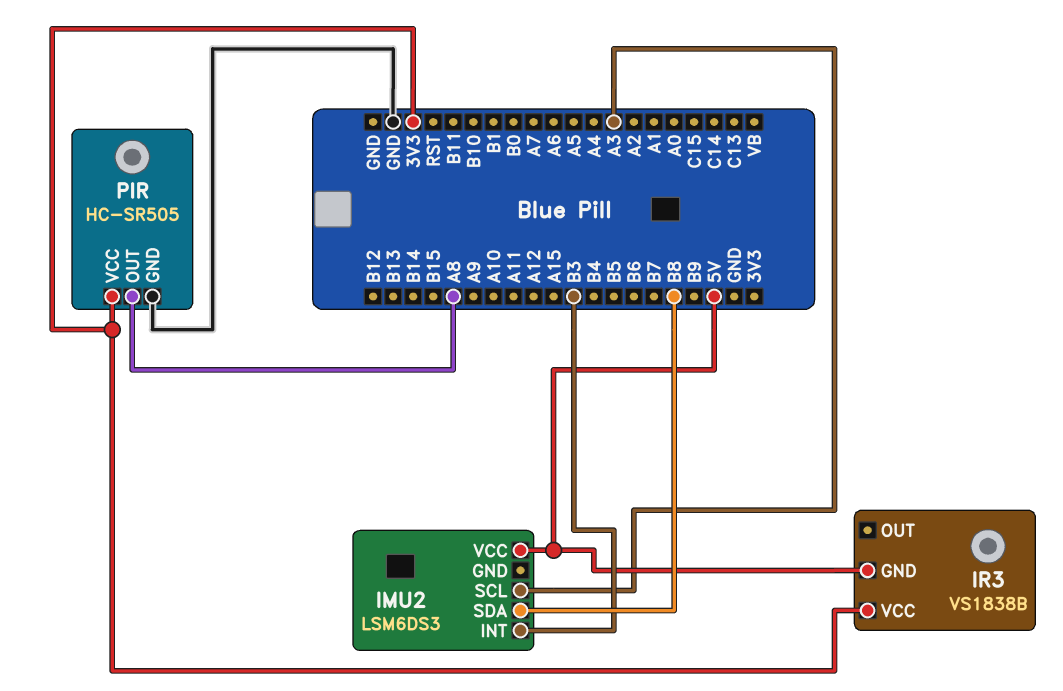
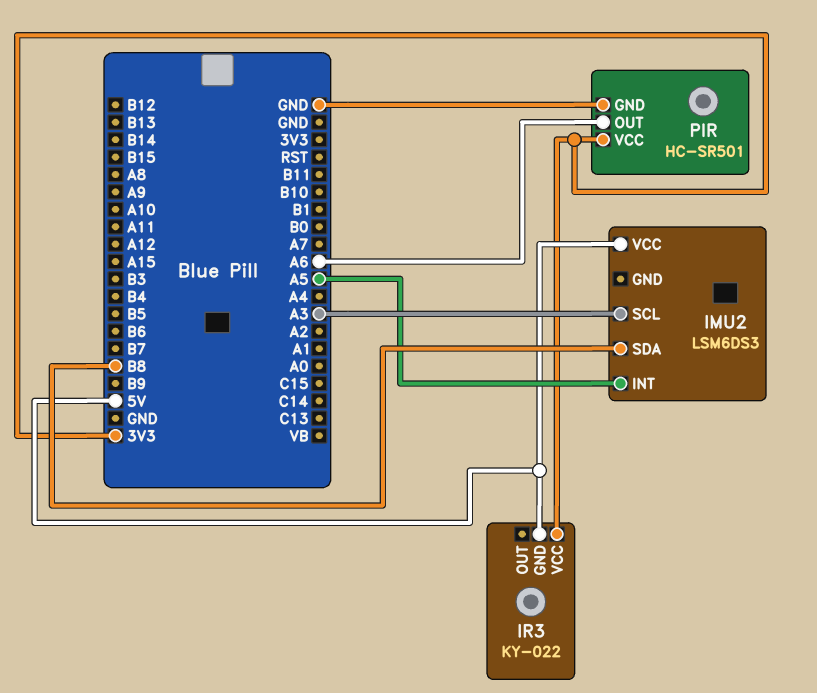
IMU2 pin INT: B3 -> A5
IR3: VS1838B -> KY-022
PIR: HC-SR505 -> HC-SR501
PIR pin OUT: A8 -> A6

